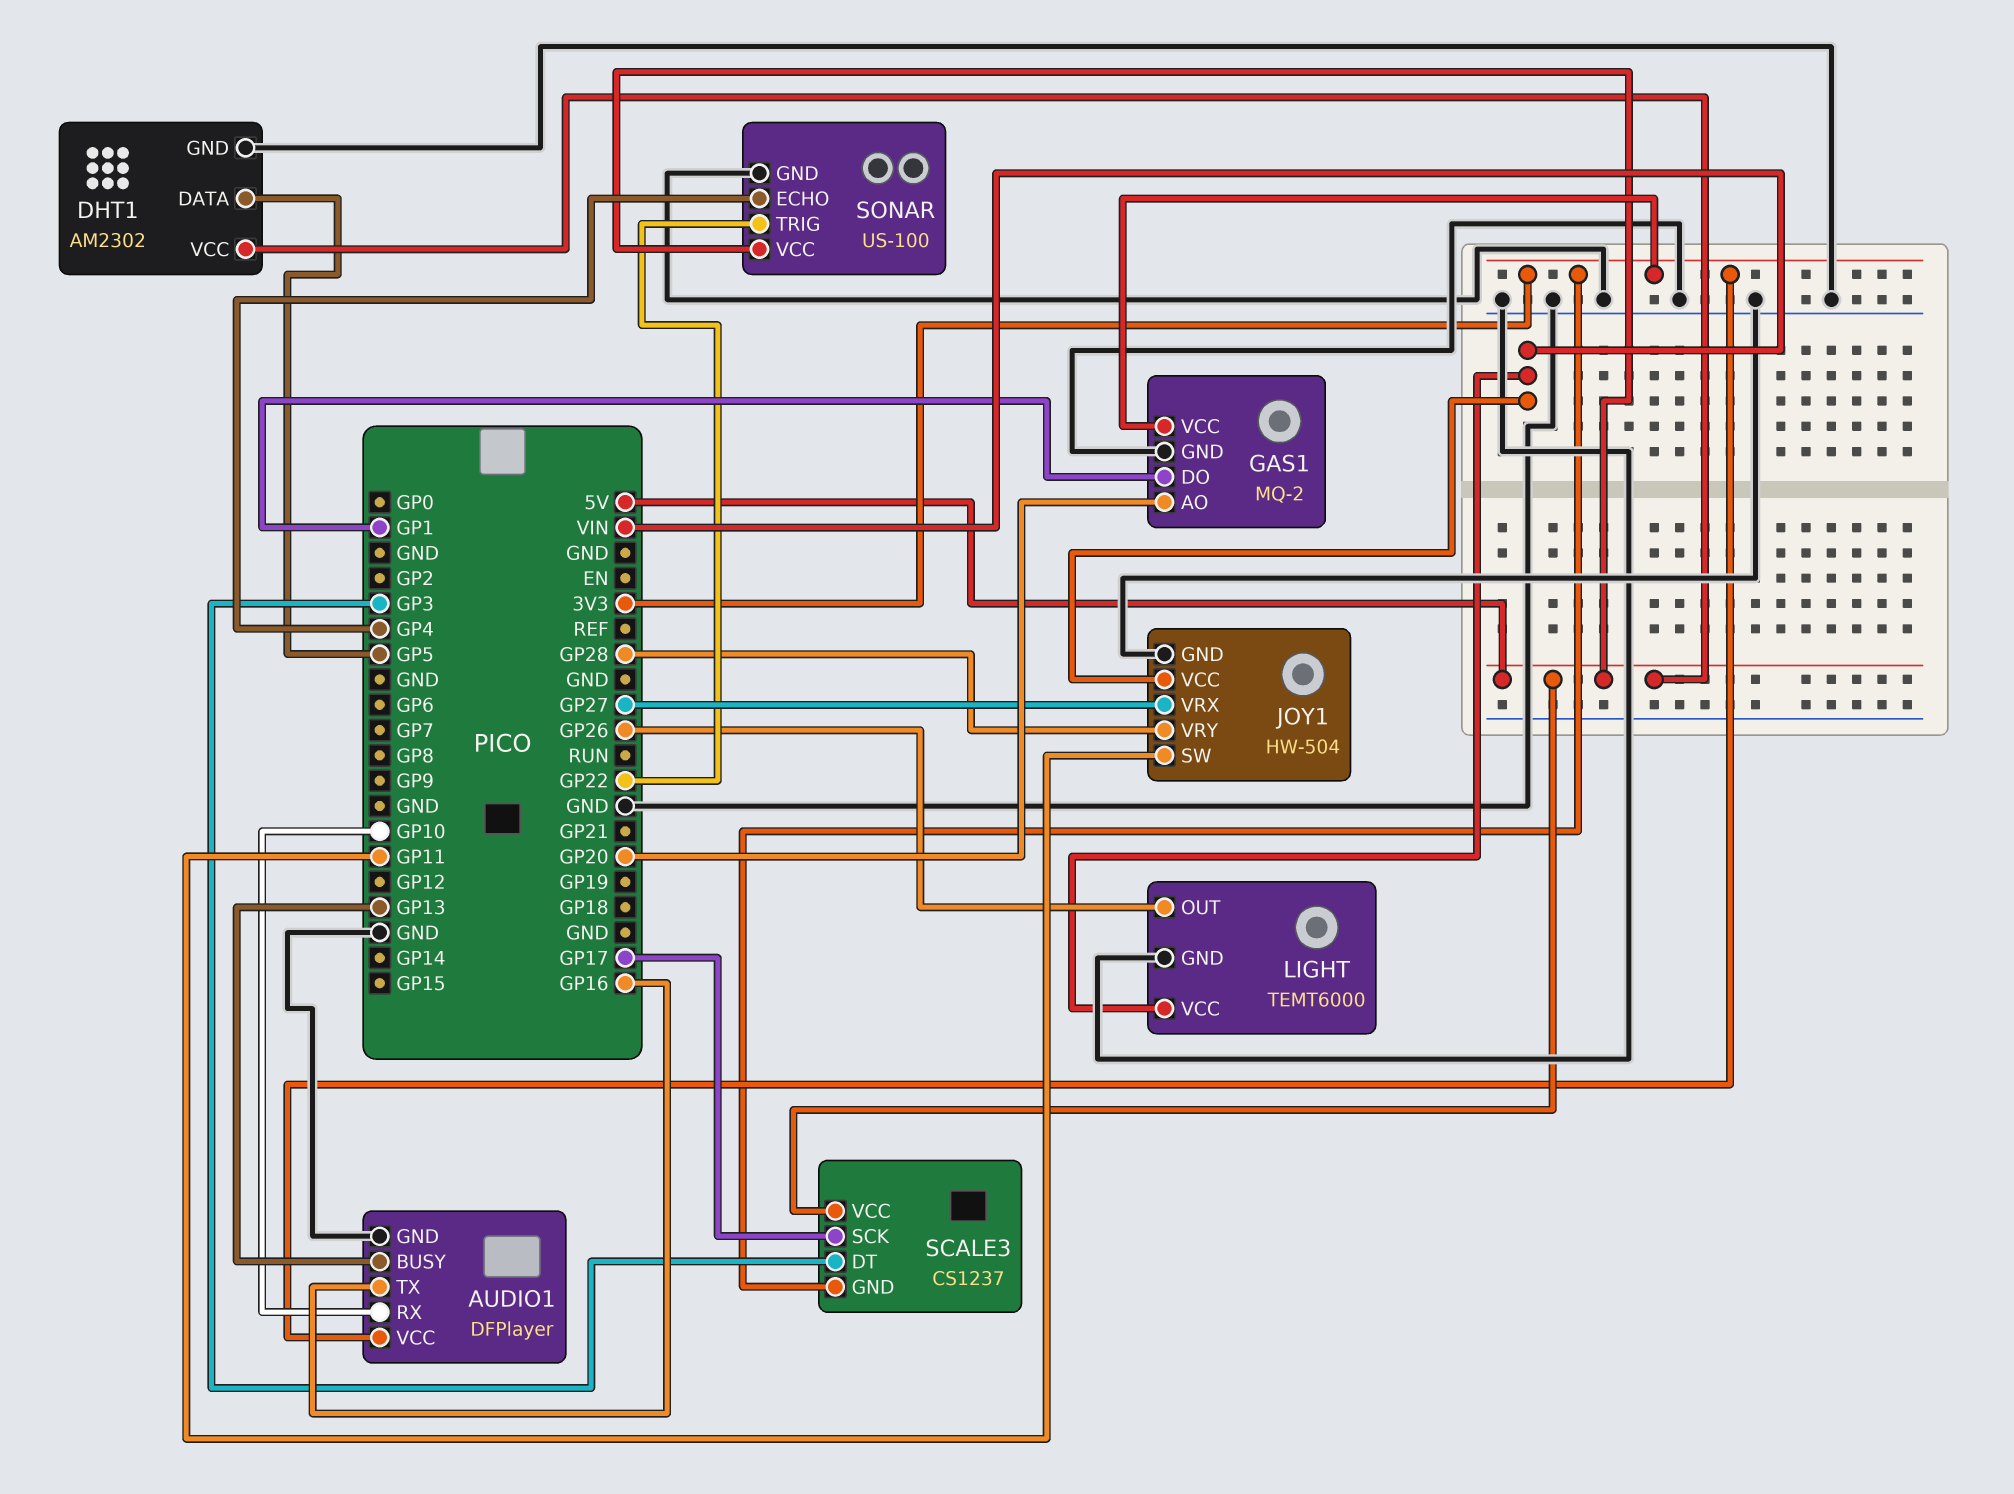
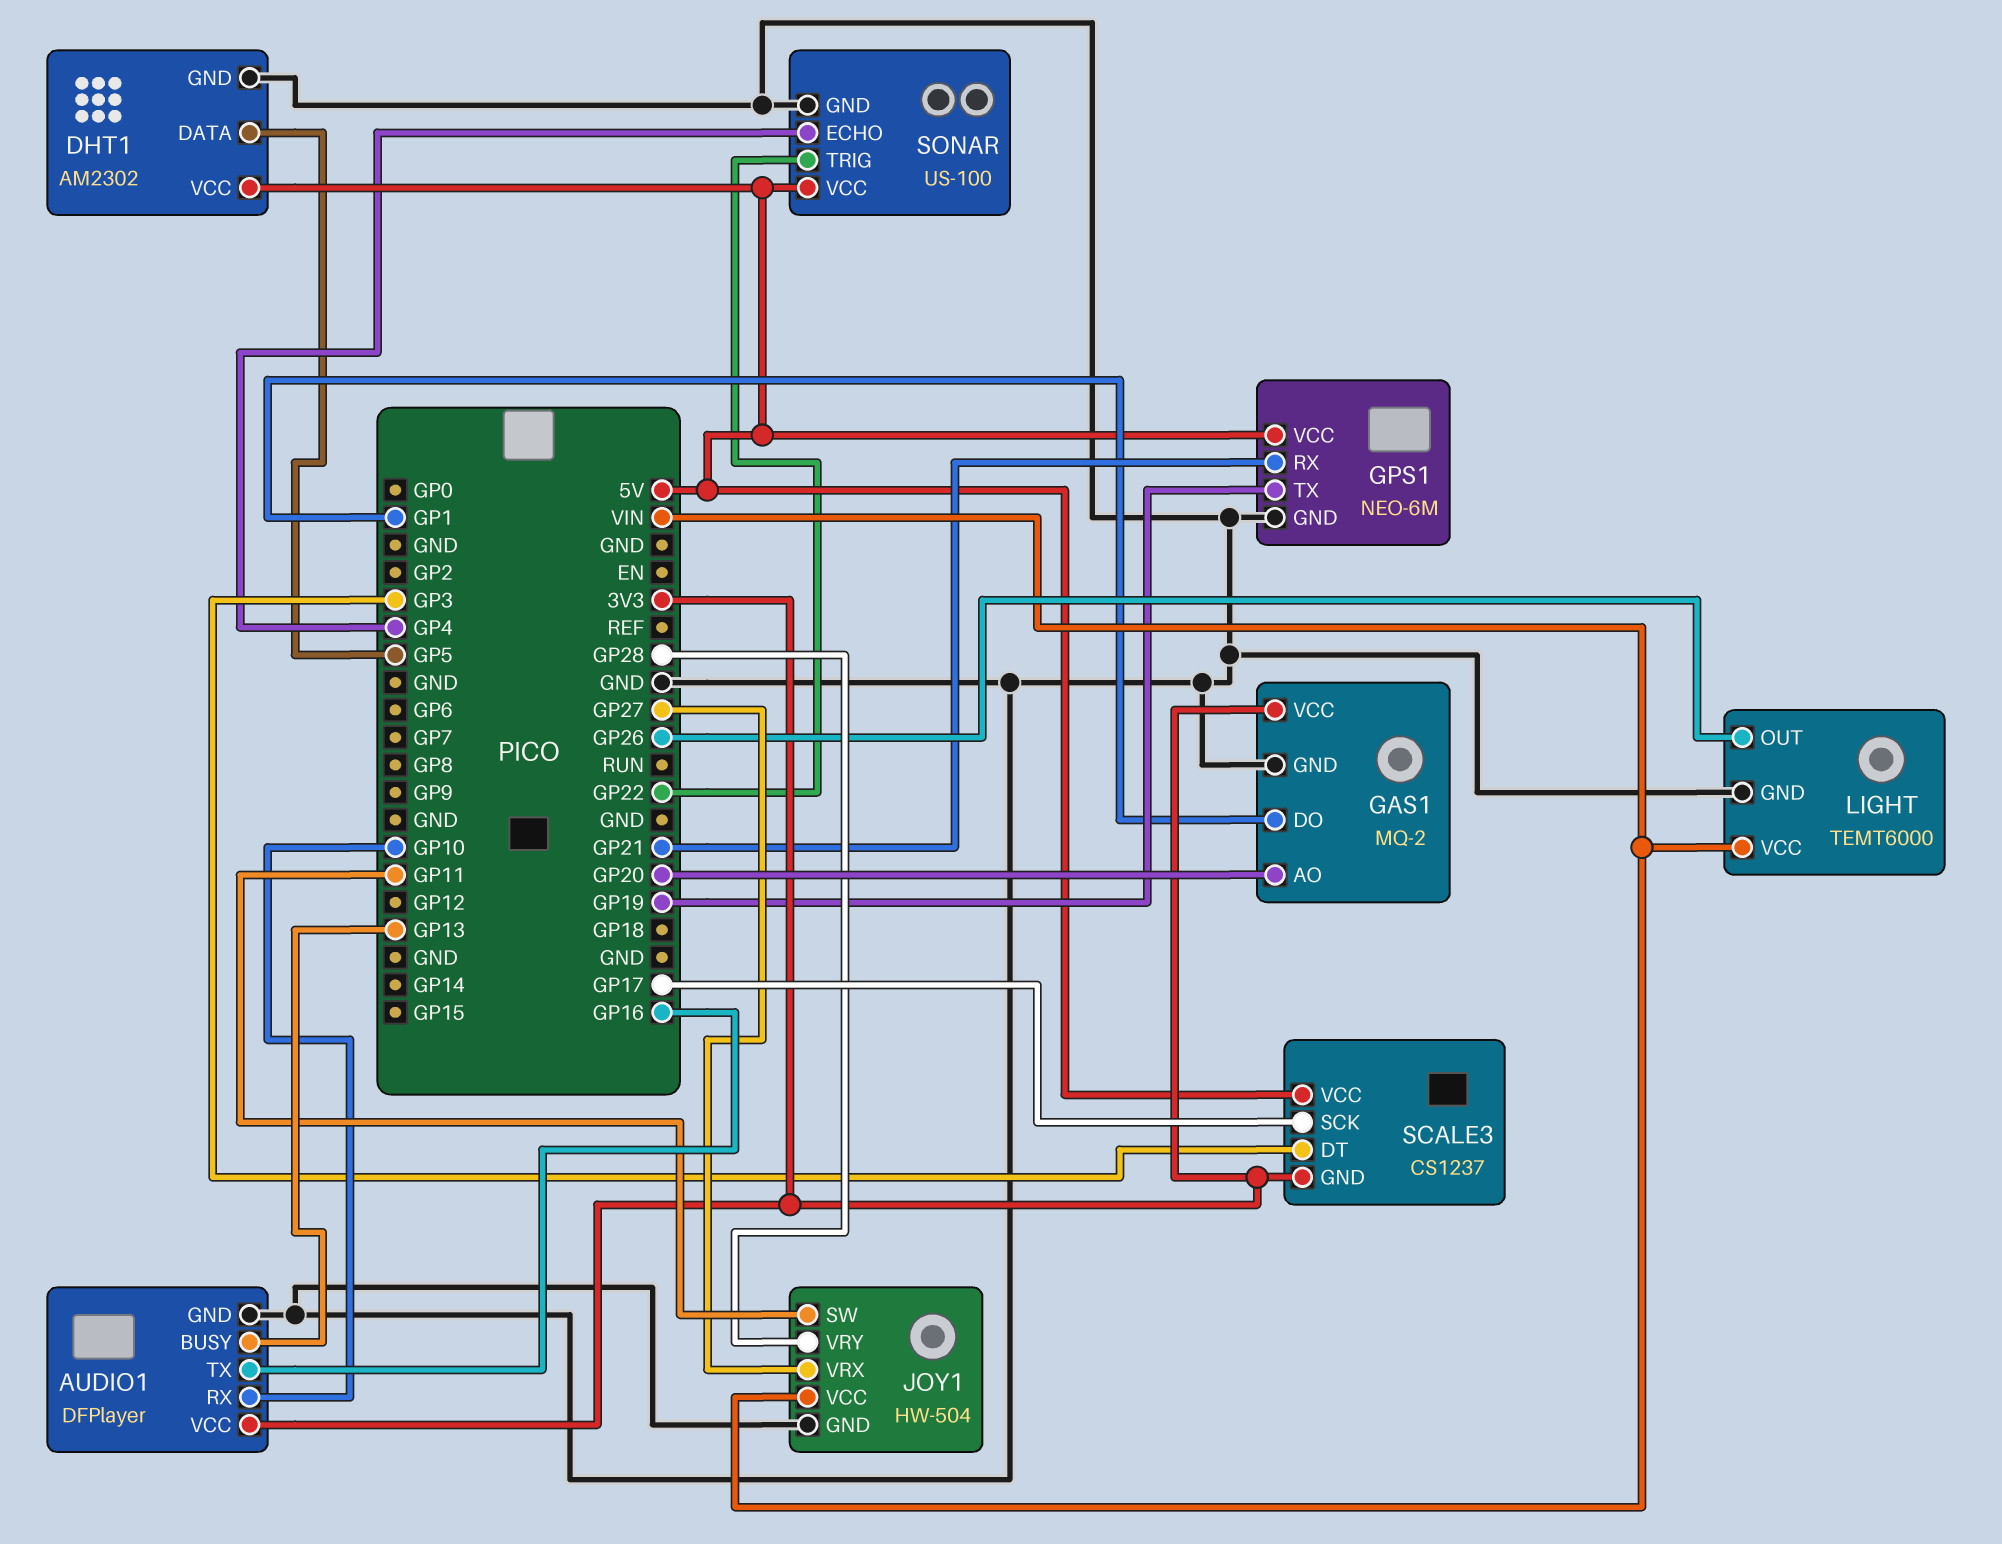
GPS1: none -> NEO-6M
GPS1 pin GND: none -> GND
GPS1 pin RX: none -> GP21
GPS1 pin TX: none -> GP19
GPS1 pin VCC: none -> 5V

